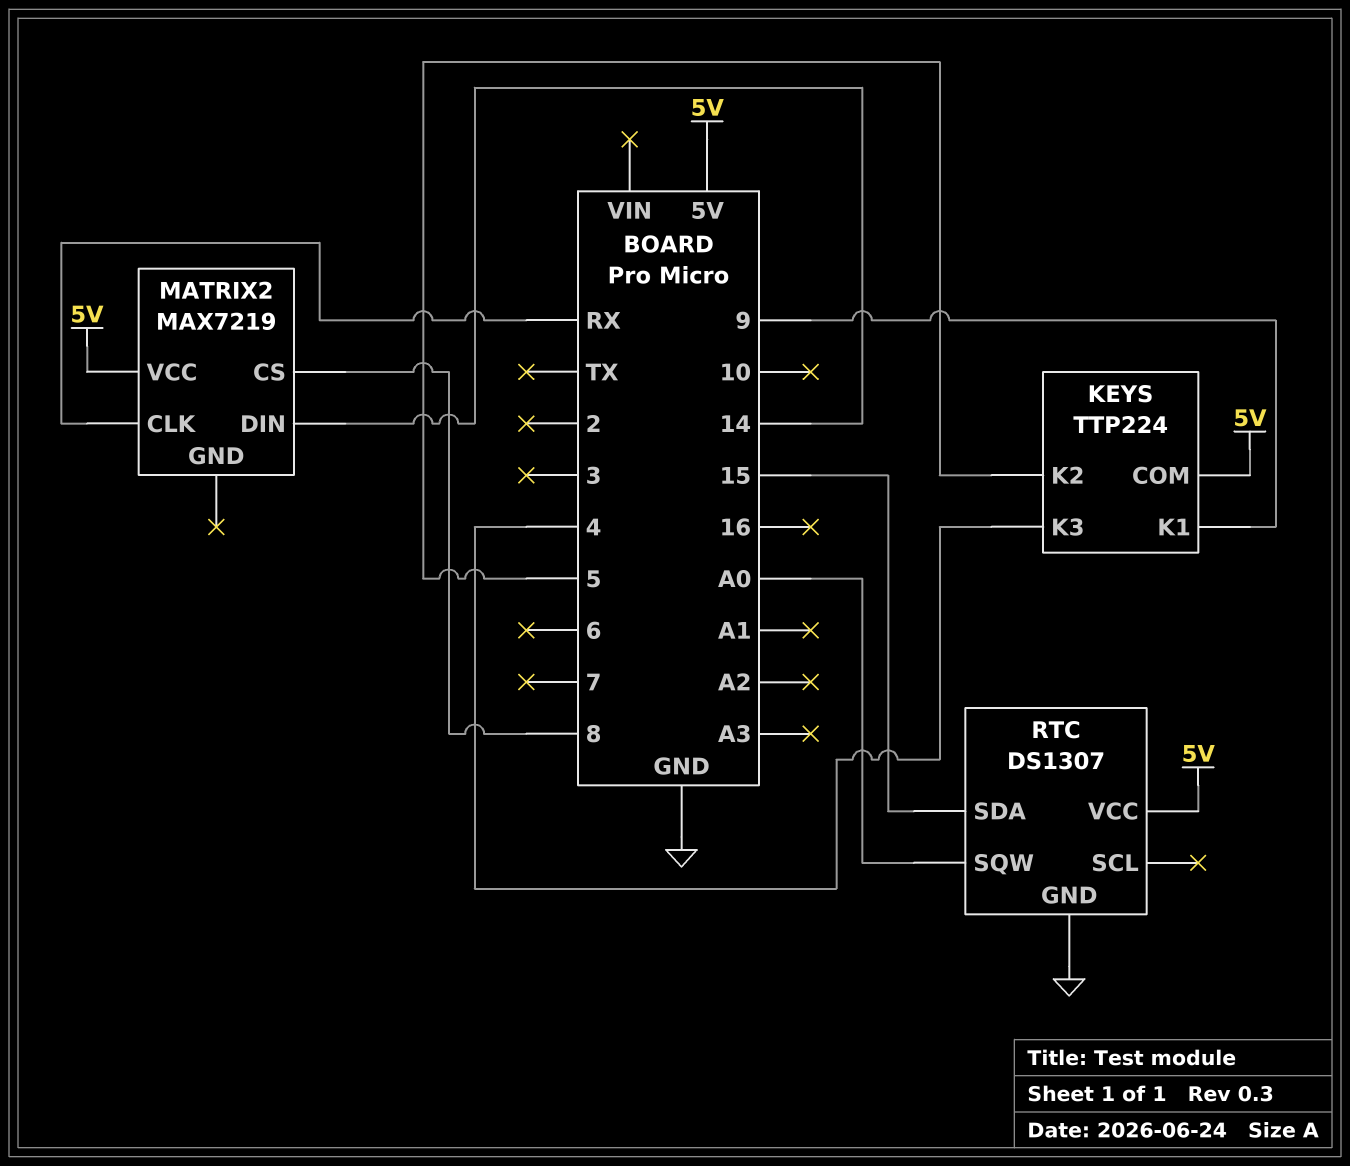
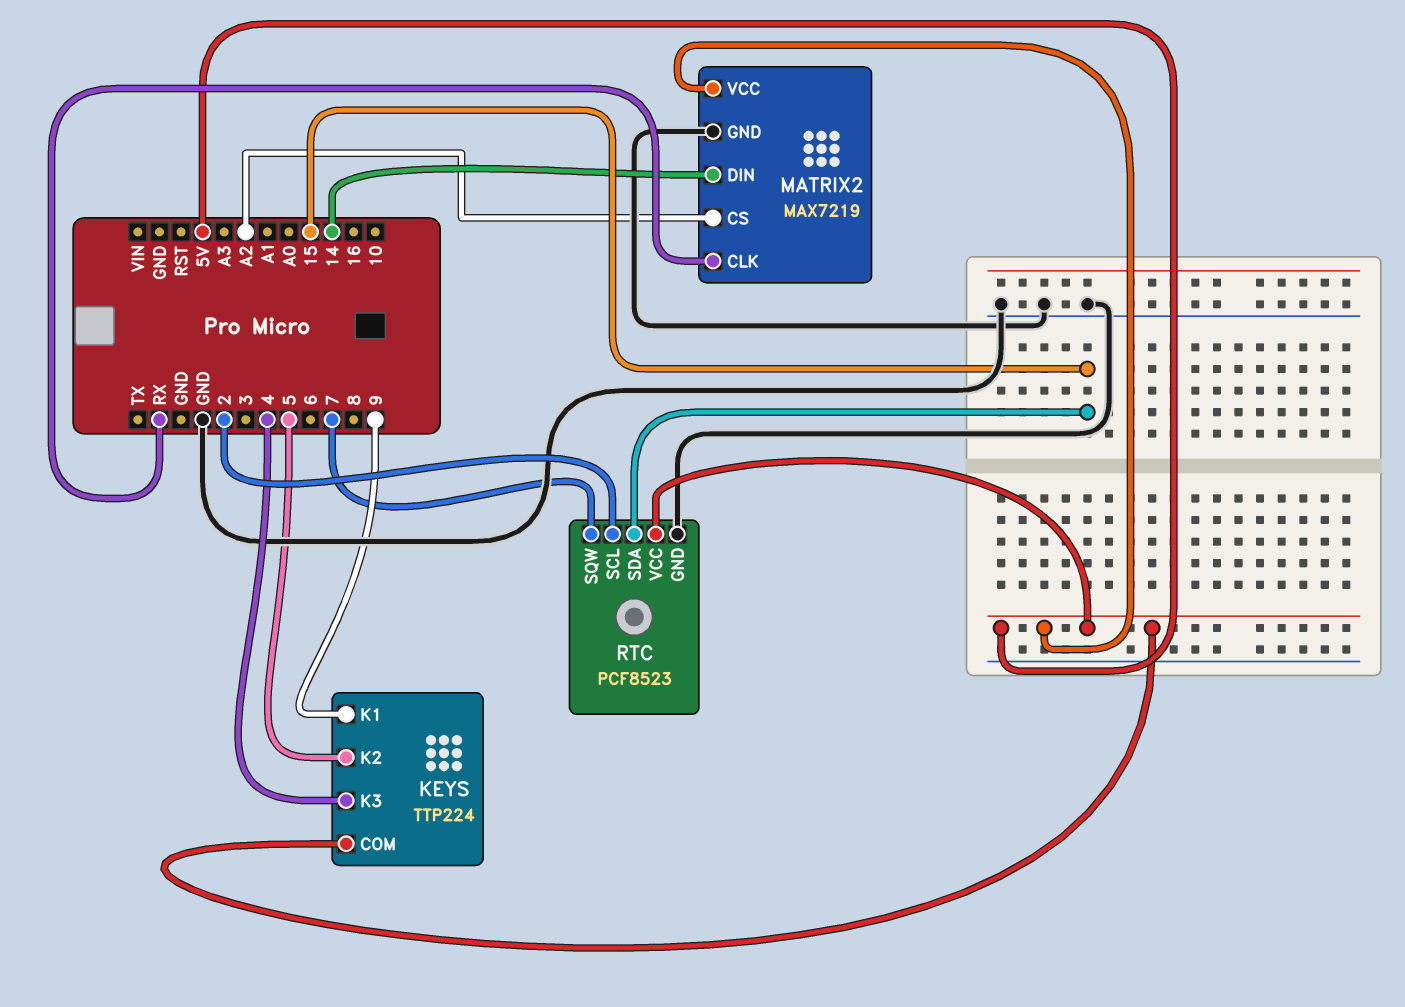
MATRIX2 pin CS: 8 -> A2
MATRIX2 pin GND: none -> GND
RTC: DS1307 -> PCF8523
RTC pin SCL: none -> 2
RTC pin SQW: A0 -> 7

